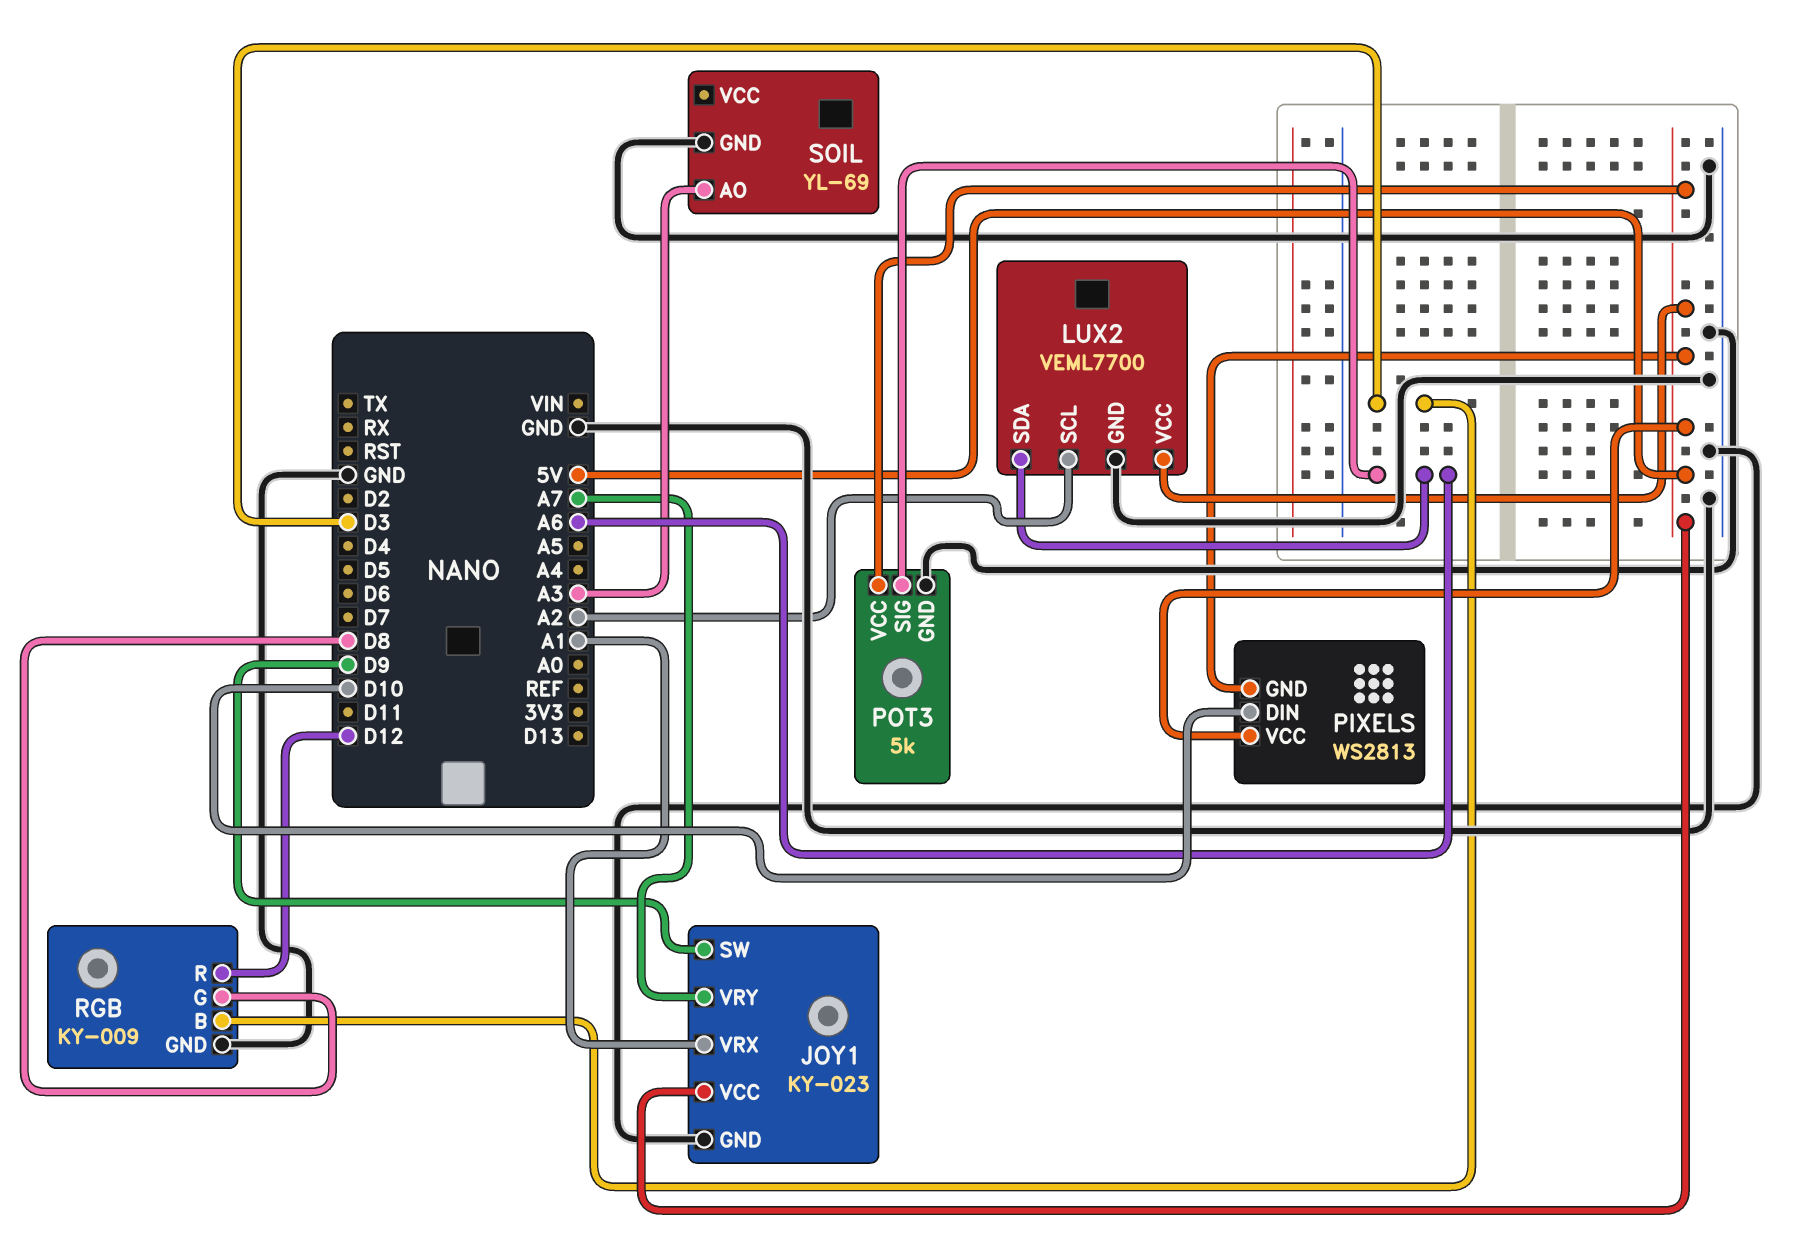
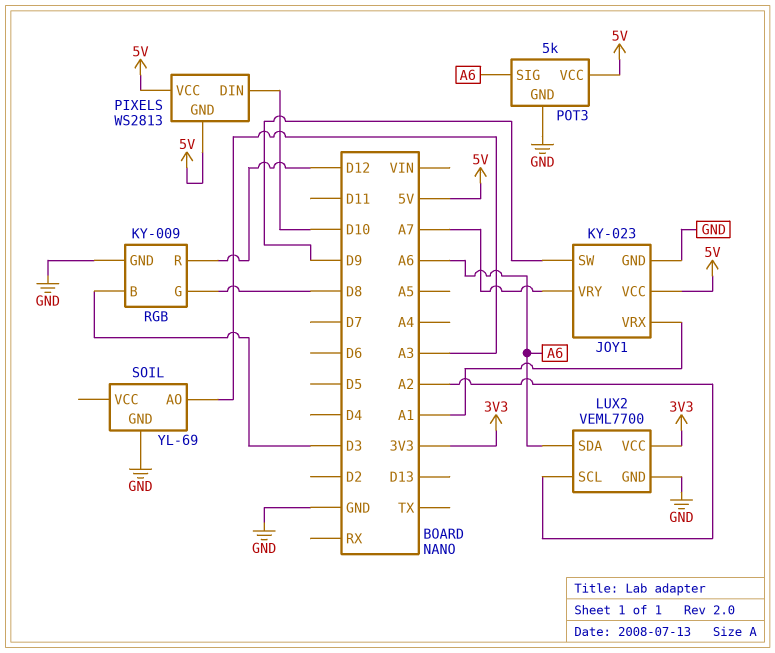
LUX2 pin VCC: 5V -> 3V3

